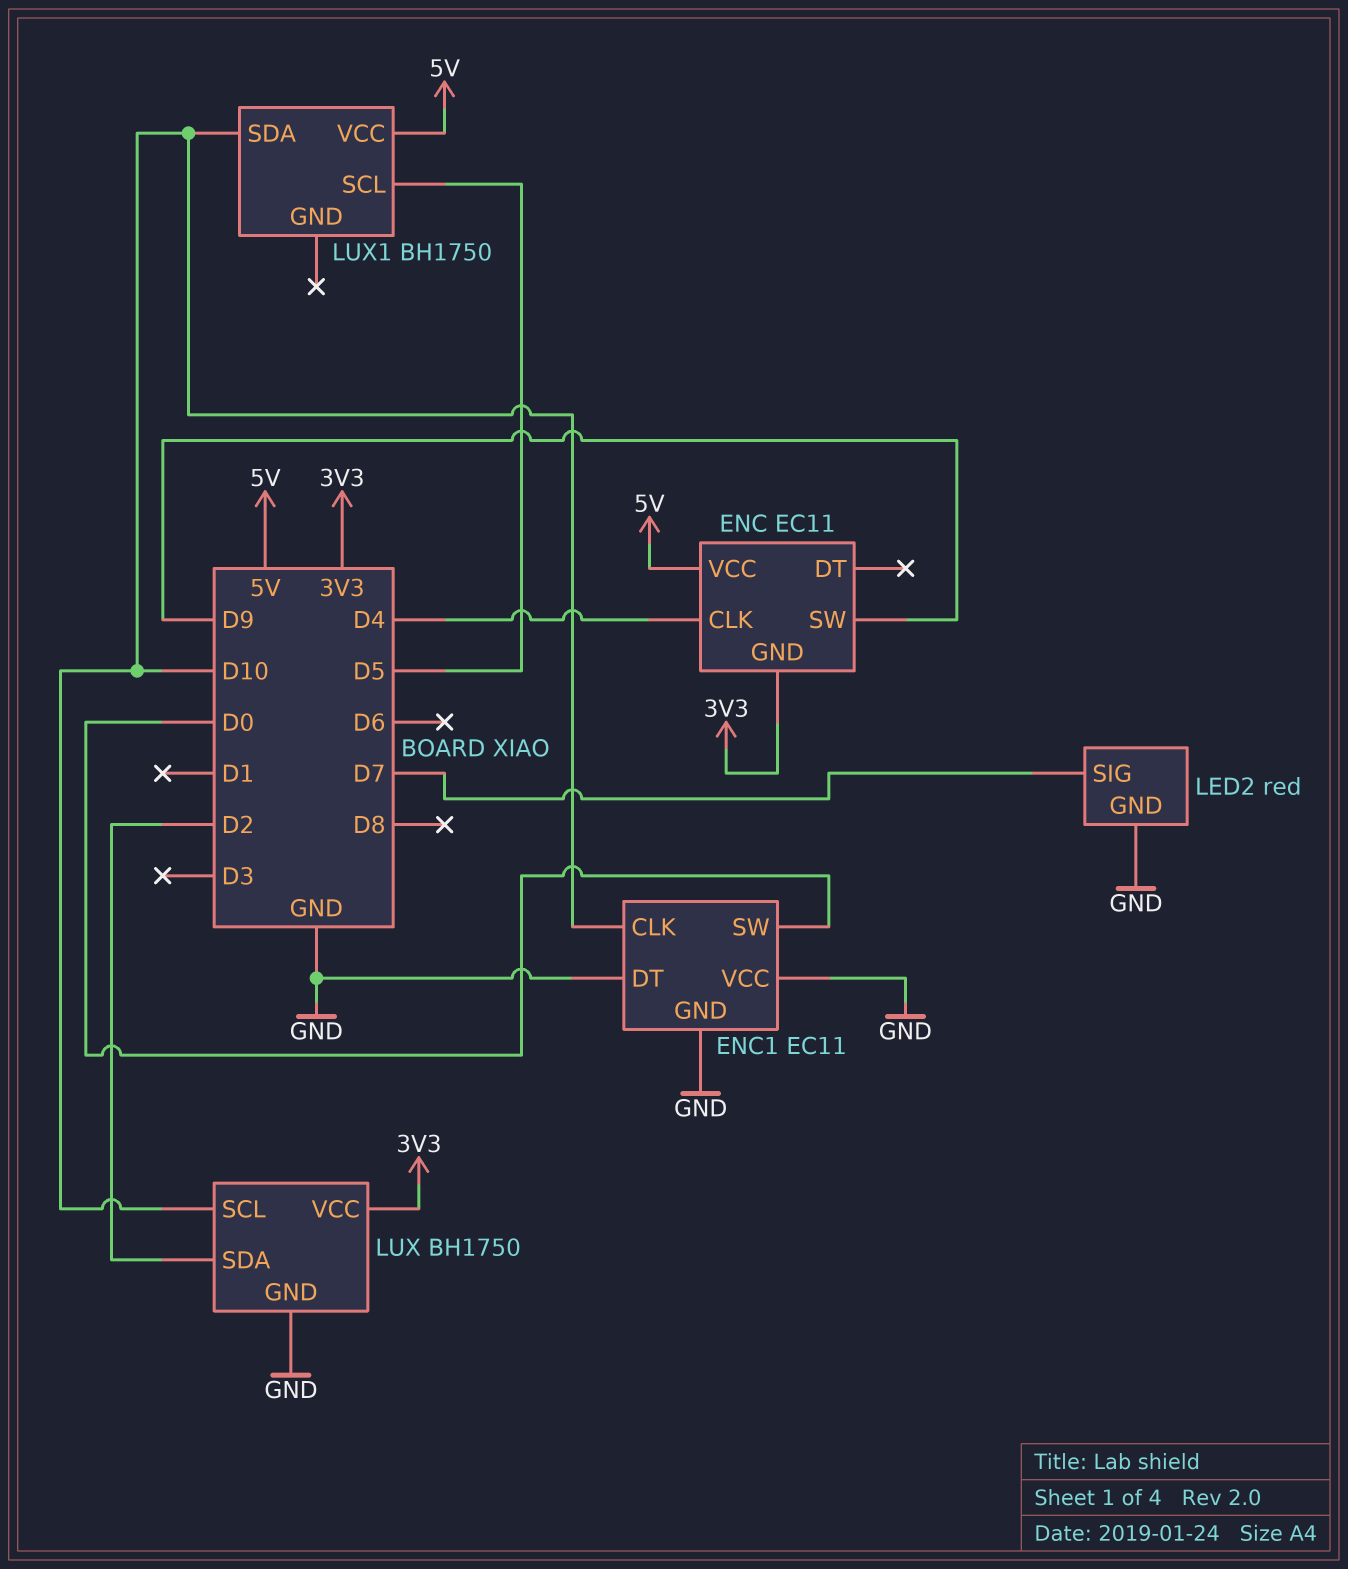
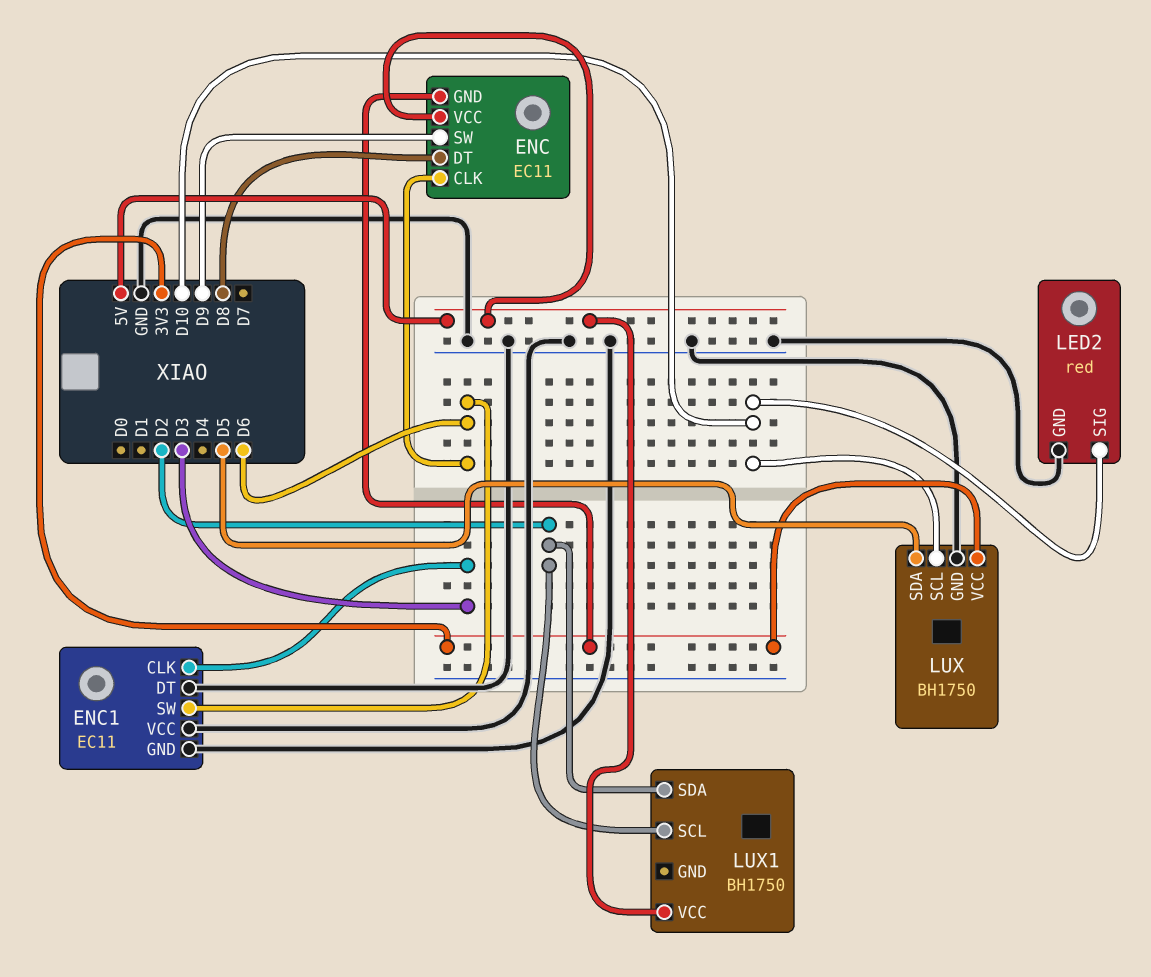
ENC pin CLK: D4 -> D6
ENC pin DT: none -> D8
ENC1 pin CLK: D10 -> D3
ENC1 pin SW: D0 -> D6
LED2 pin SIG: D7 -> D10
LUX pin SDA: D2 -> D5
LUX1 pin SCL: D5 -> D2
LUX1 pin SDA: D10 -> D2

